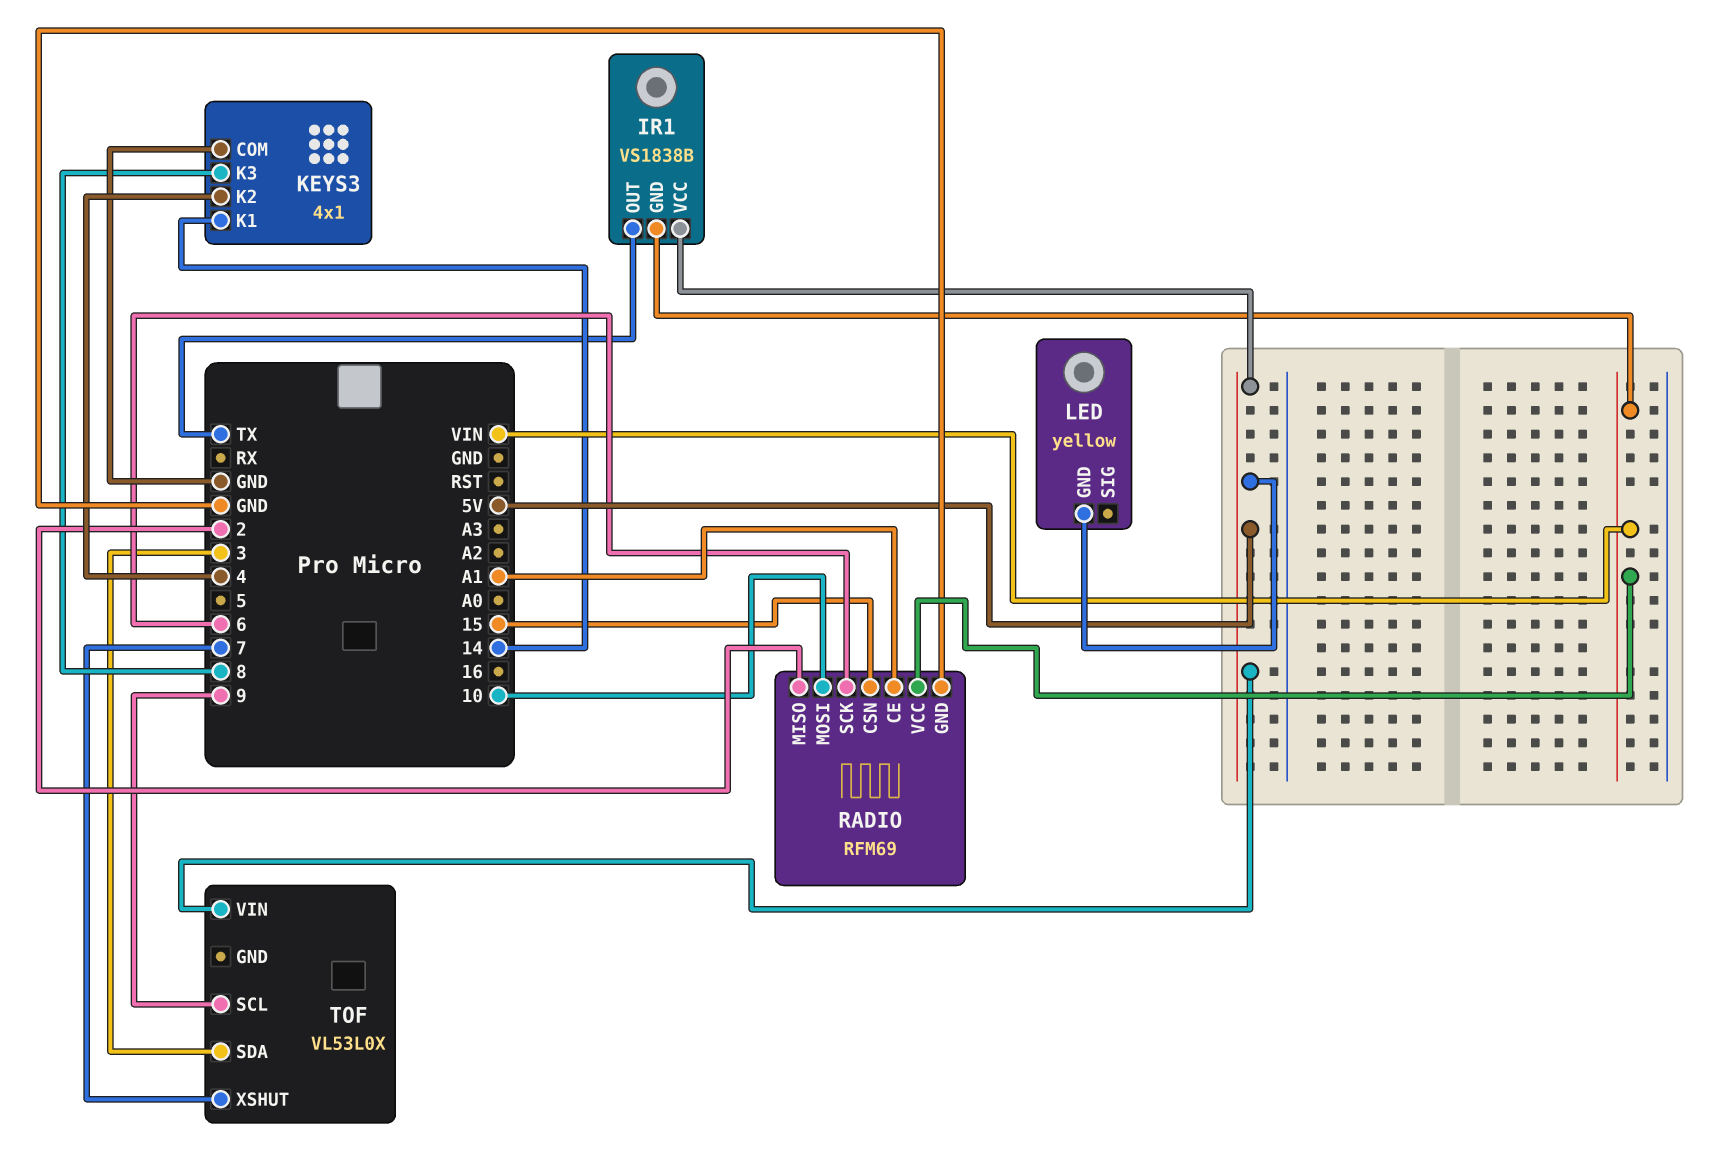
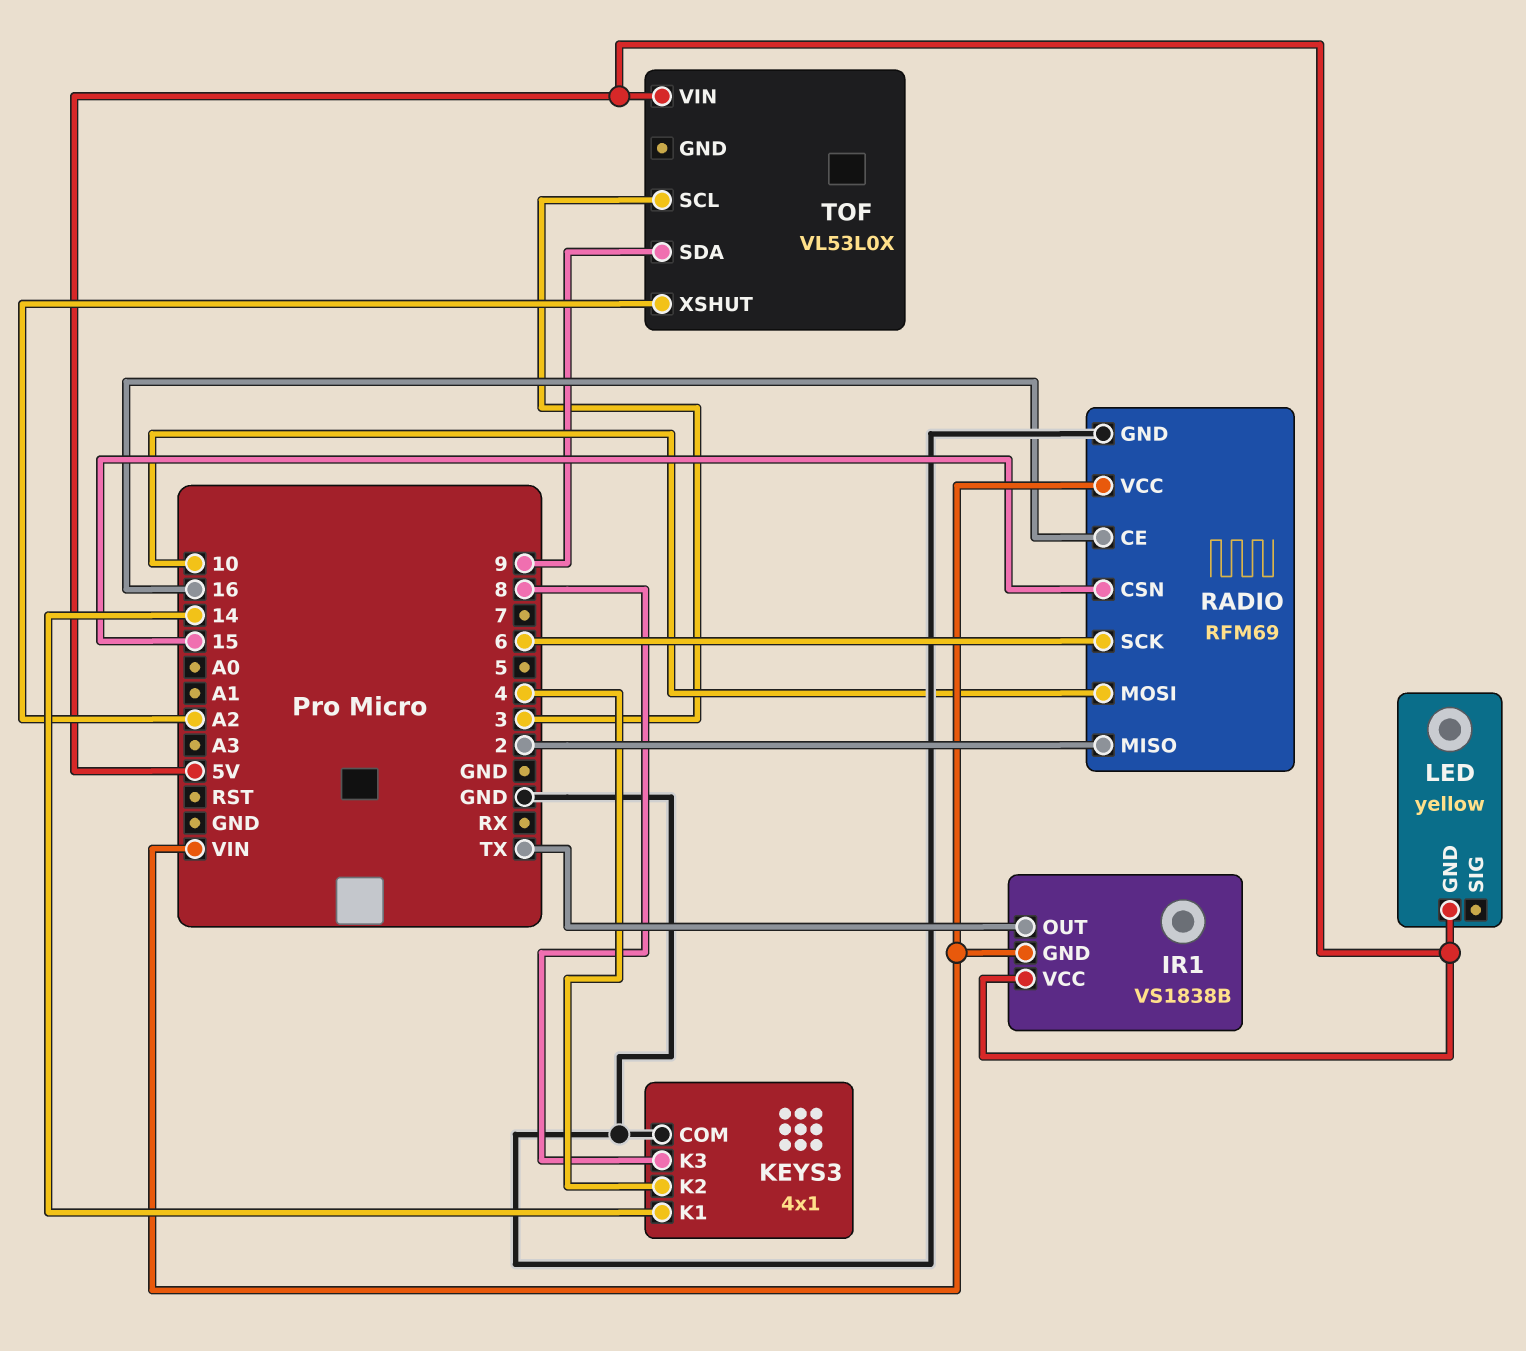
RADIO pin CE: A1 -> 16
TOF pin SCL: 9 -> 3
TOF pin SDA: 3 -> 9
TOF pin XSHUT: 7 -> A2

